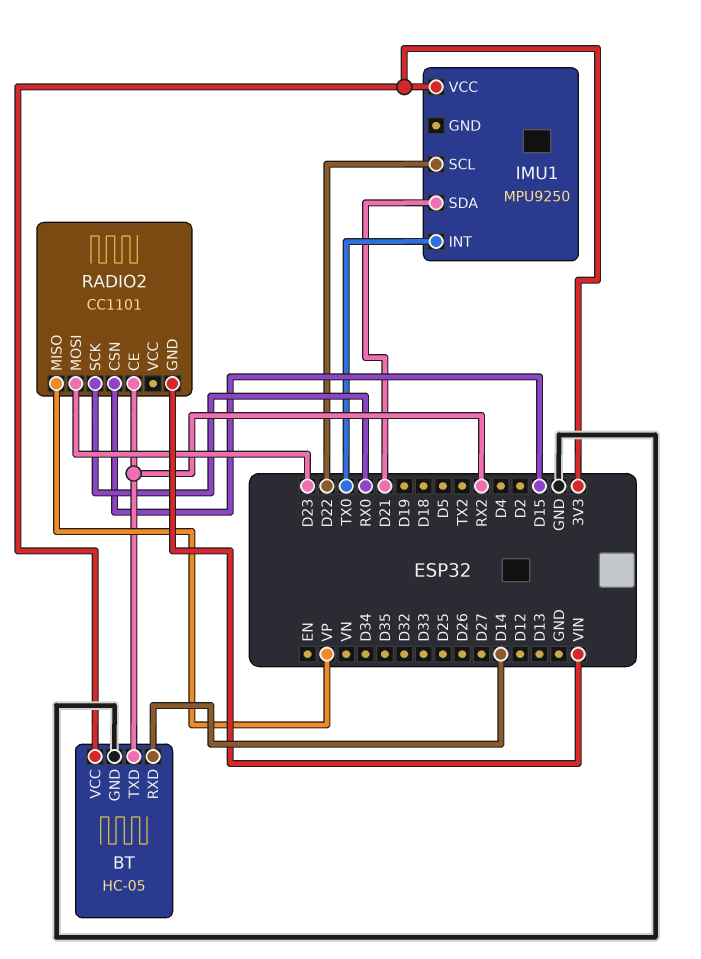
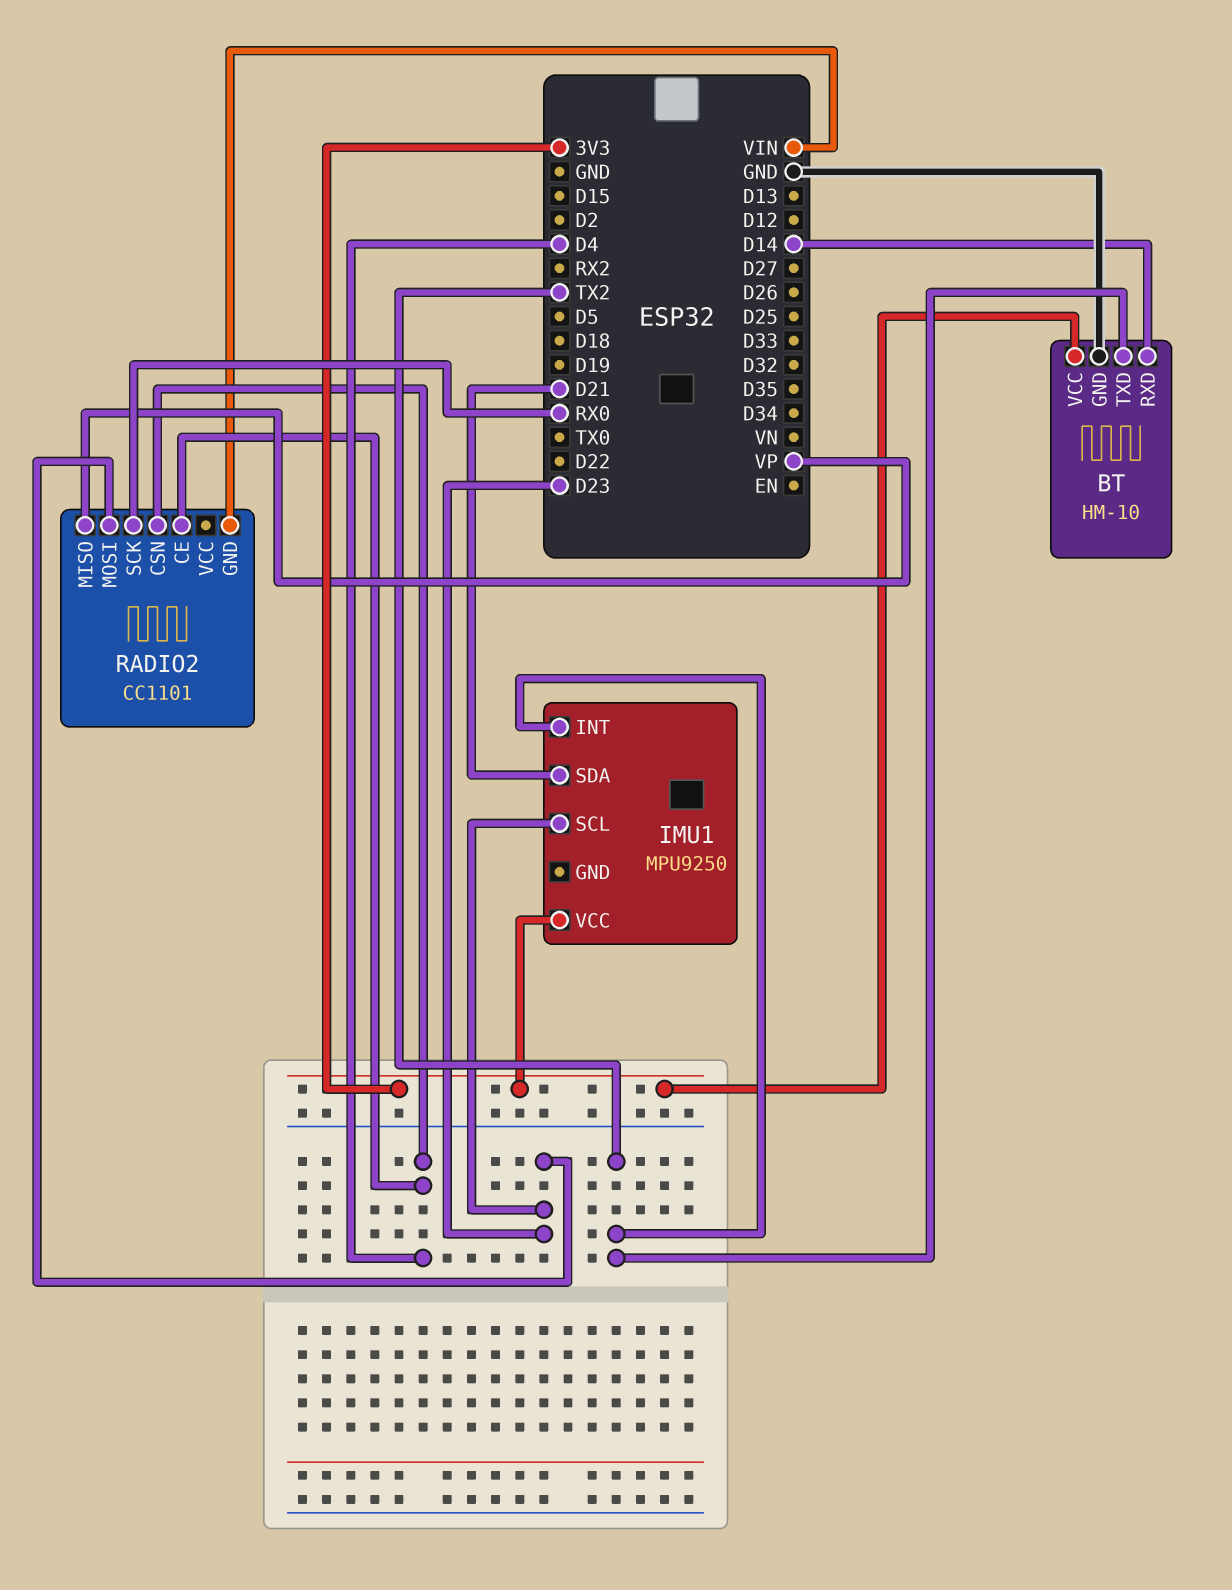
BT: HC-05 -> HM-10
BT pin TXD: RX2 -> TX2
IMU1 pin INT: TX0 -> TX2
IMU1 pin SCL: D22 -> D23
RADIO2 pin CE: RX2 -> D4
RADIO2 pin CSN: D15 -> D4

